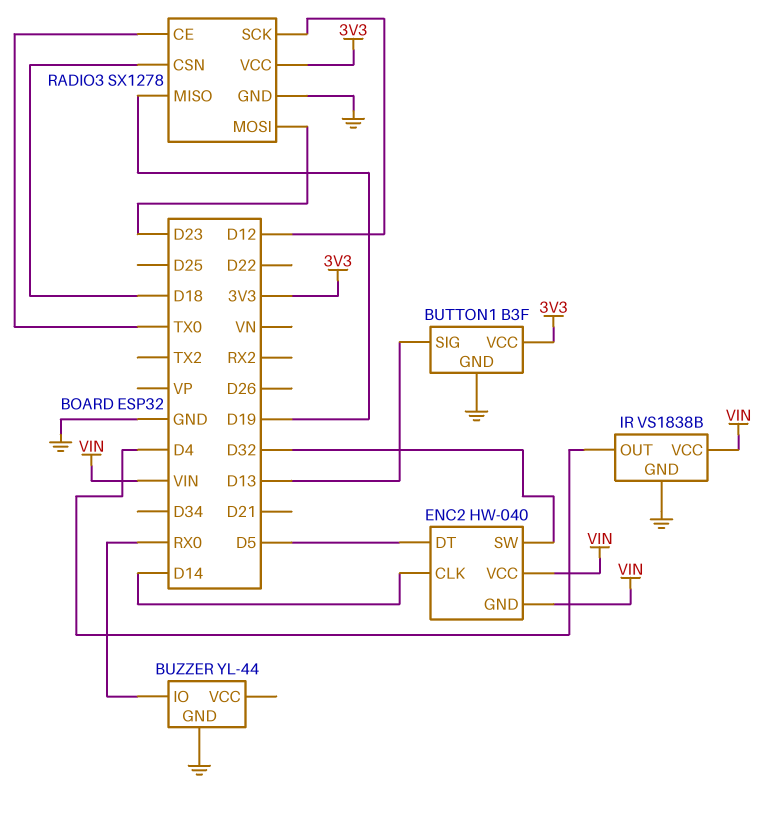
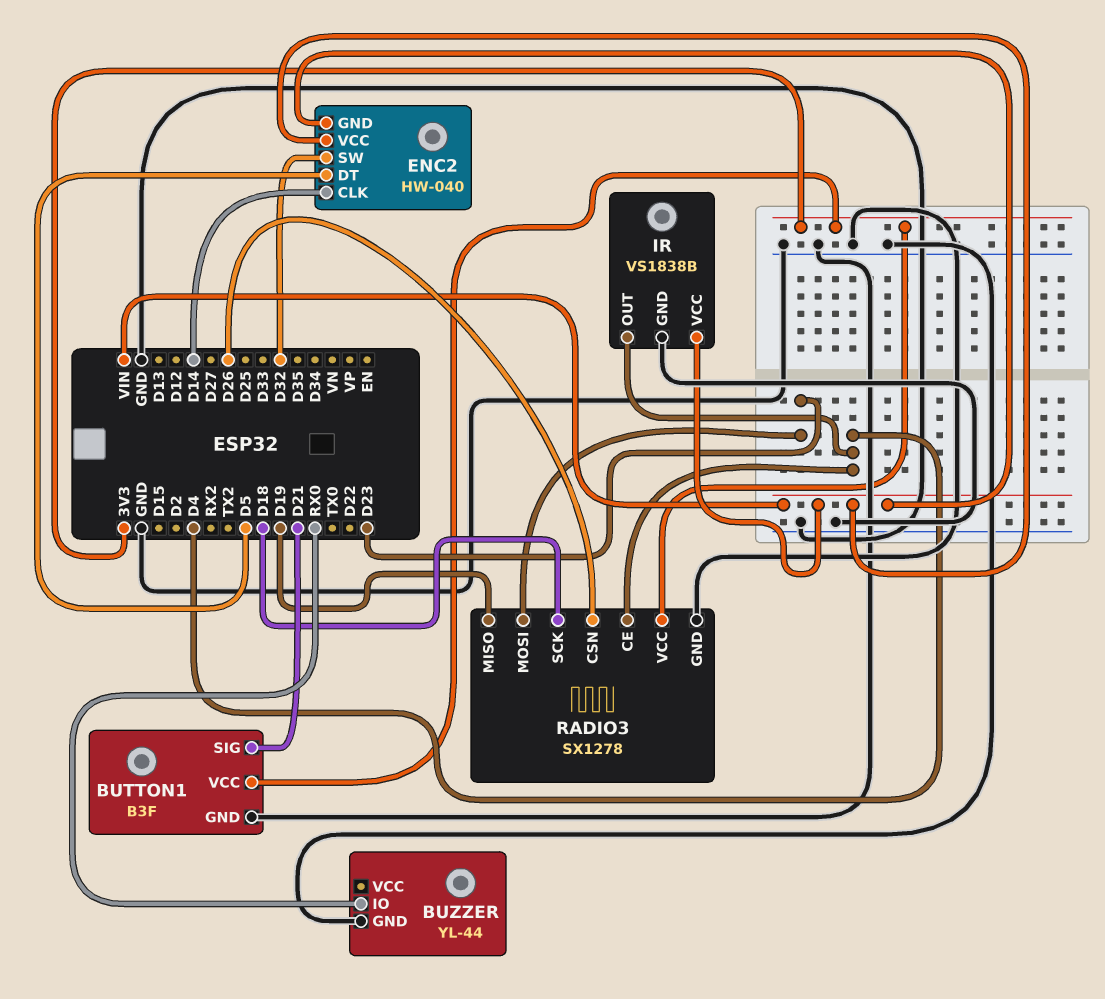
BUTTON1 pin SIG: D13 -> D21
RADIO3 pin CE: TX0 -> D4
RADIO3 pin CSN: D18 -> D26
RADIO3 pin SCK: D12 -> D18

